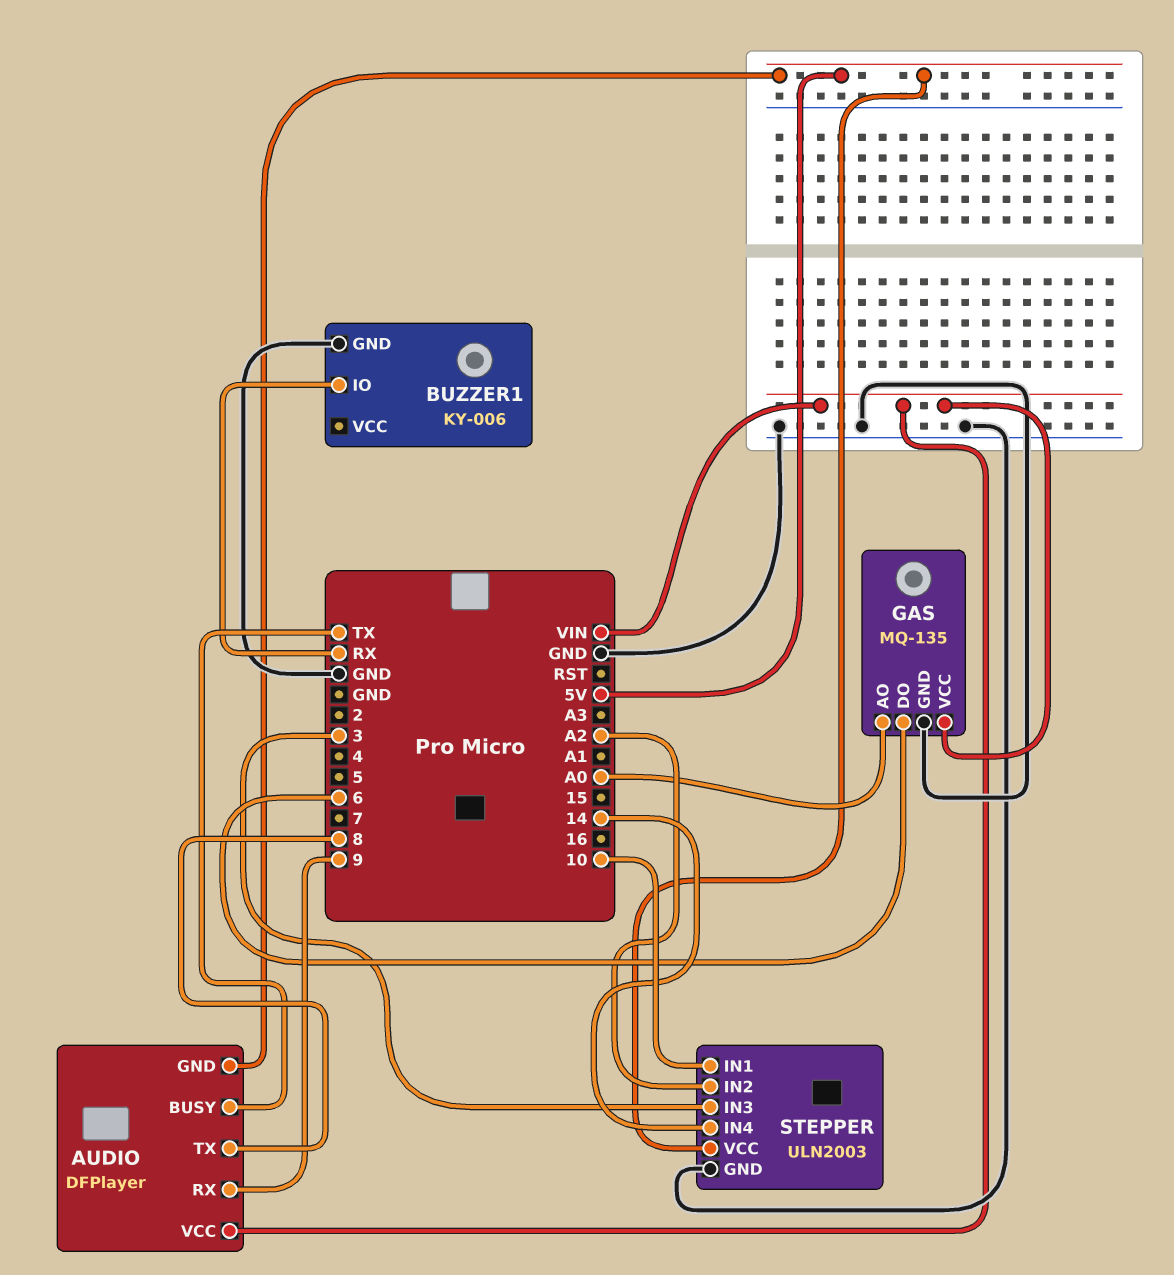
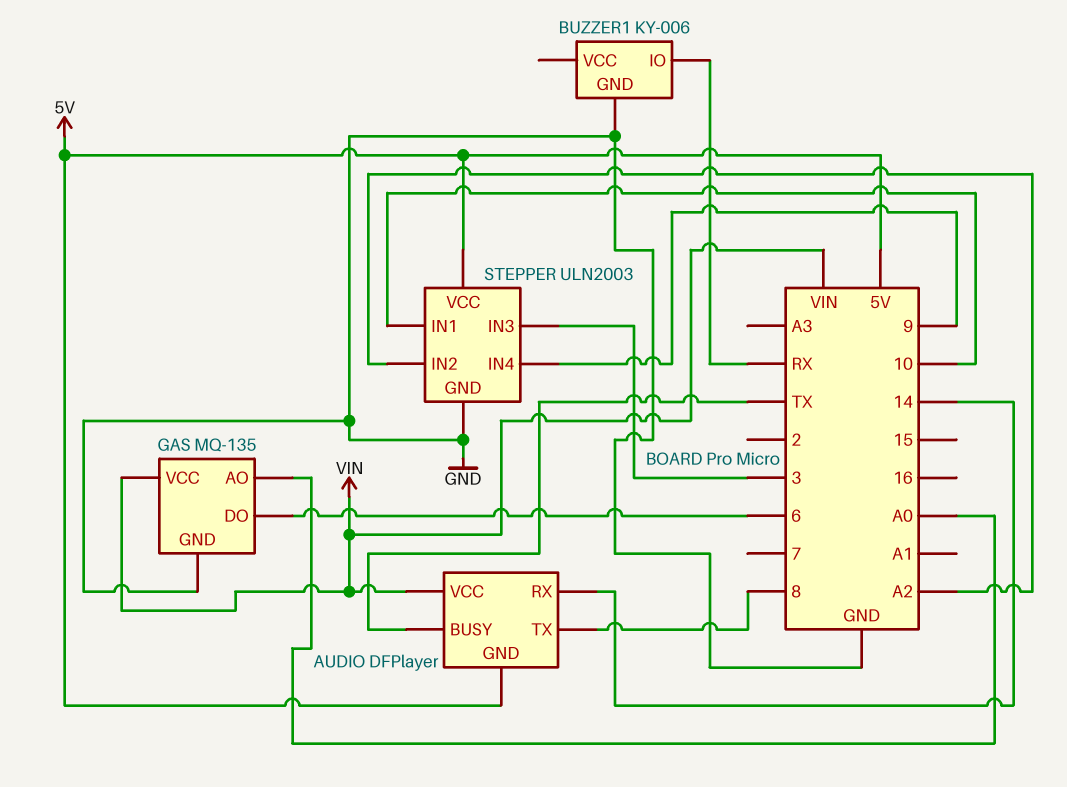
AUDIO pin RX: 9 -> 14
STEPPER pin IN4: 14 -> 9

